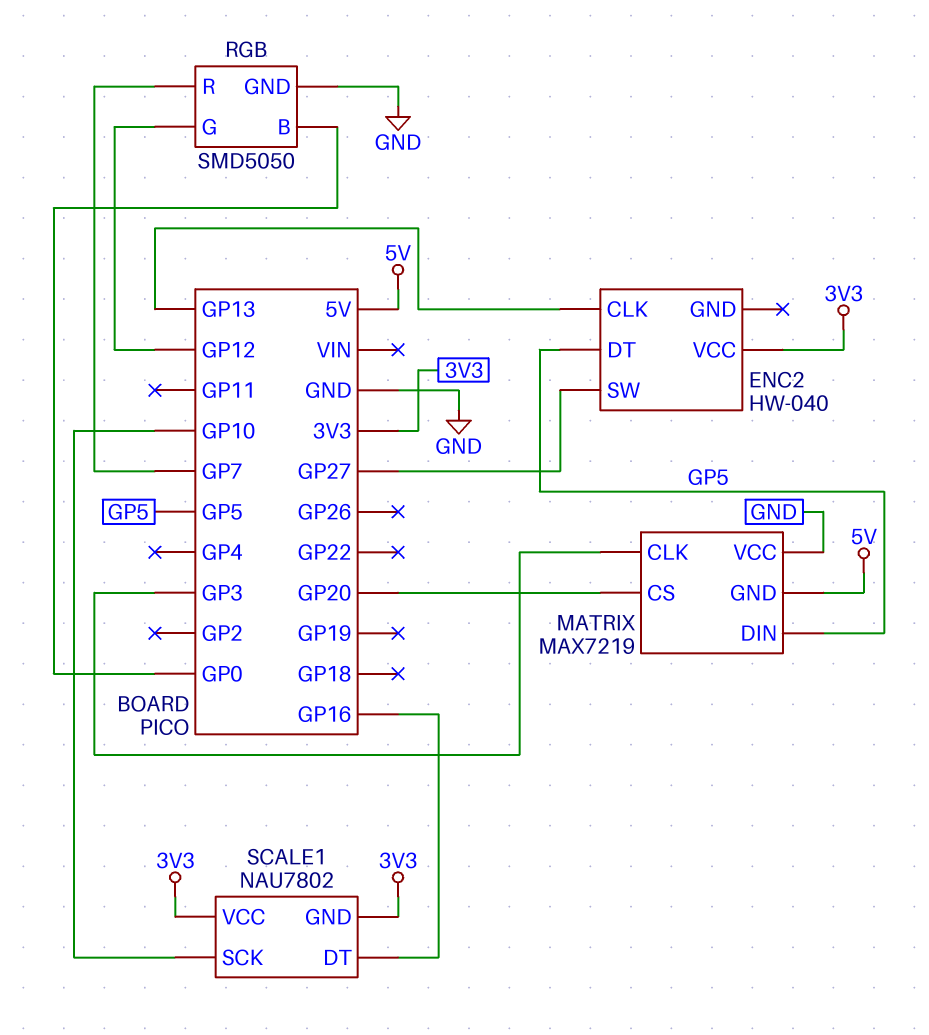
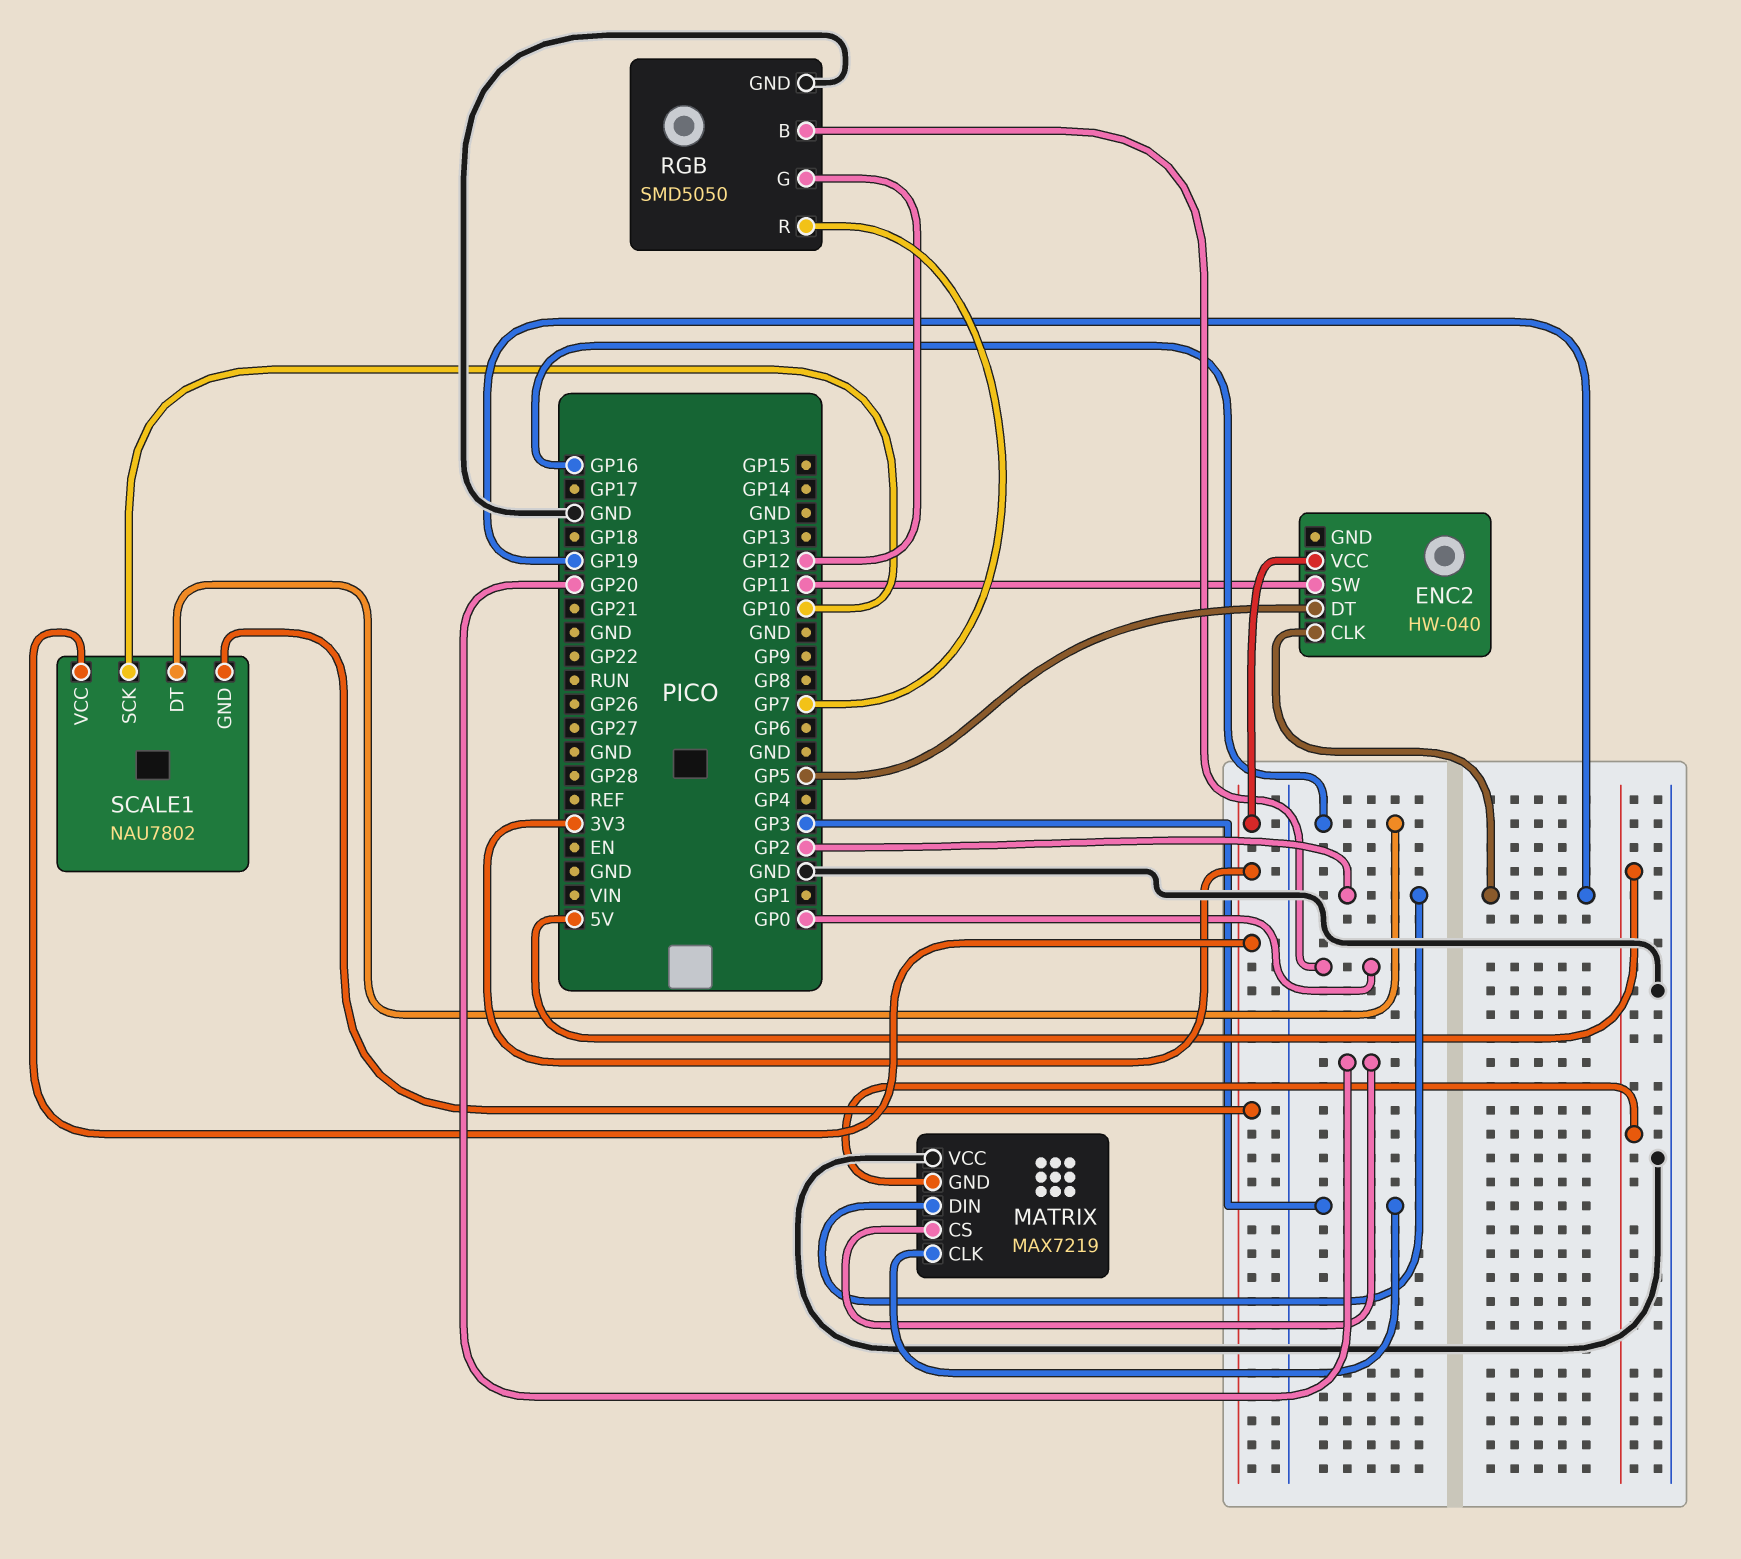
ENC2 pin CLK: GP13 -> GP19
ENC2 pin SW: GP27 -> GP11
MATRIX pin DIN: GP5 -> GP2

